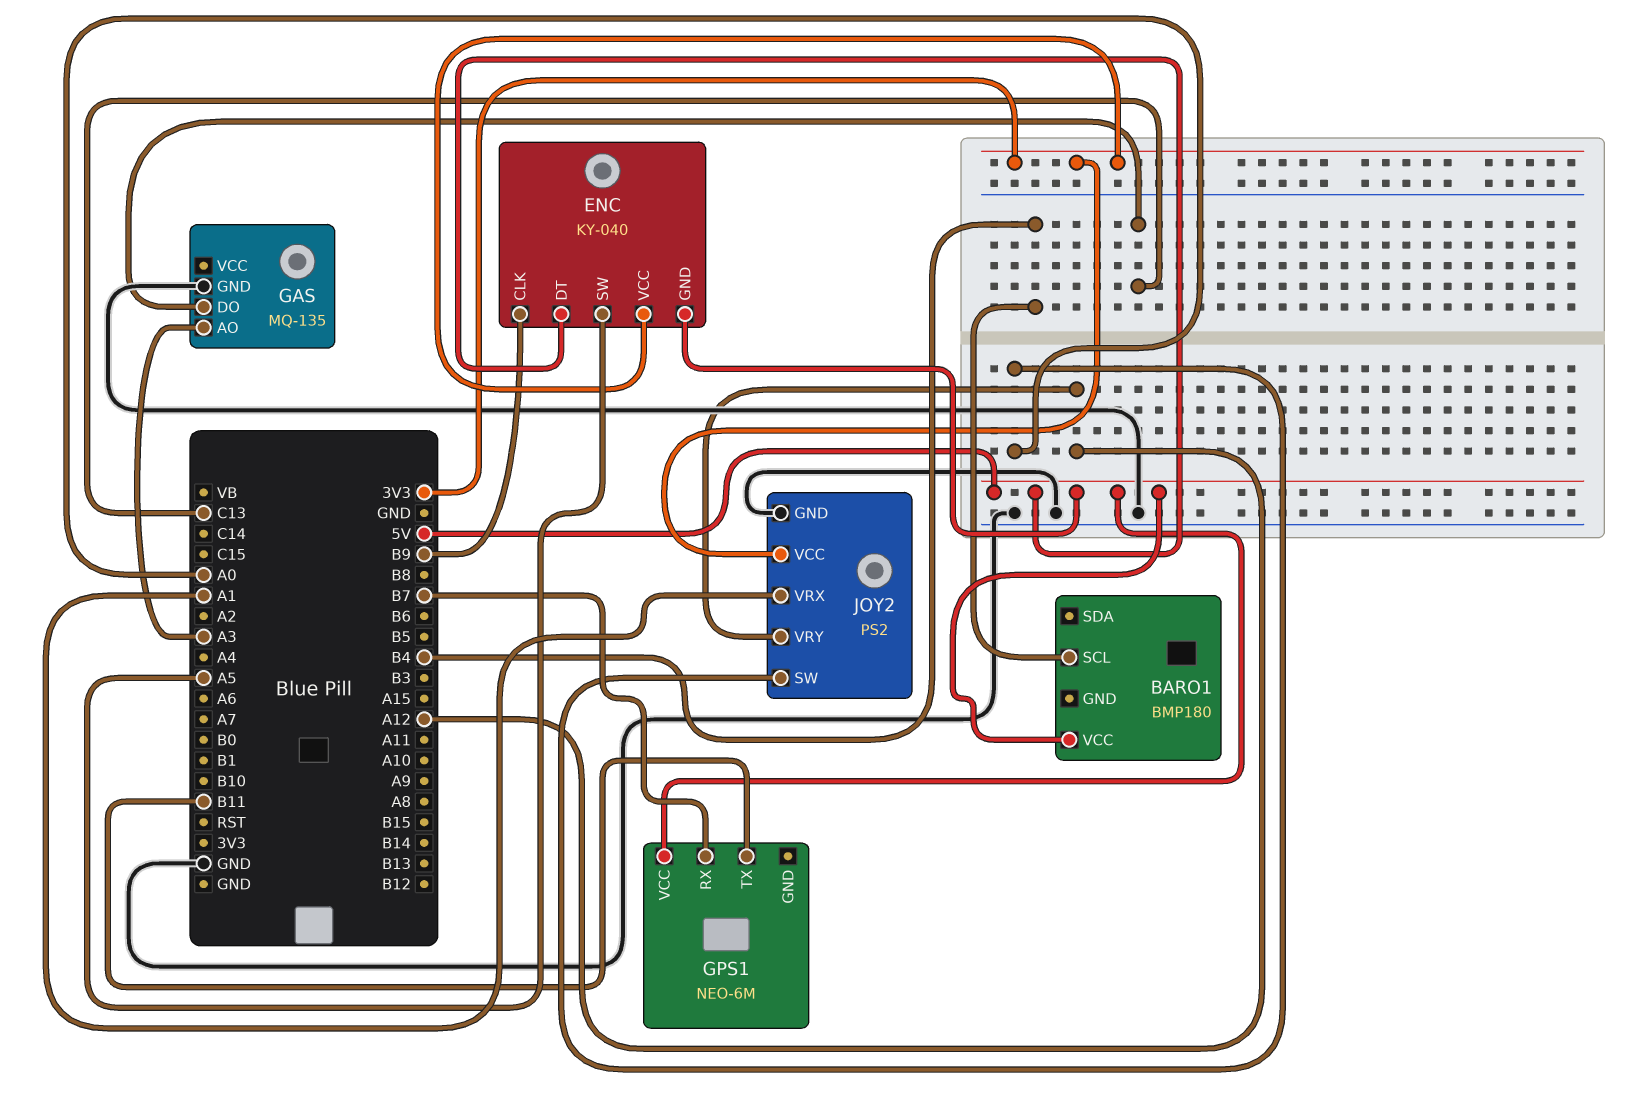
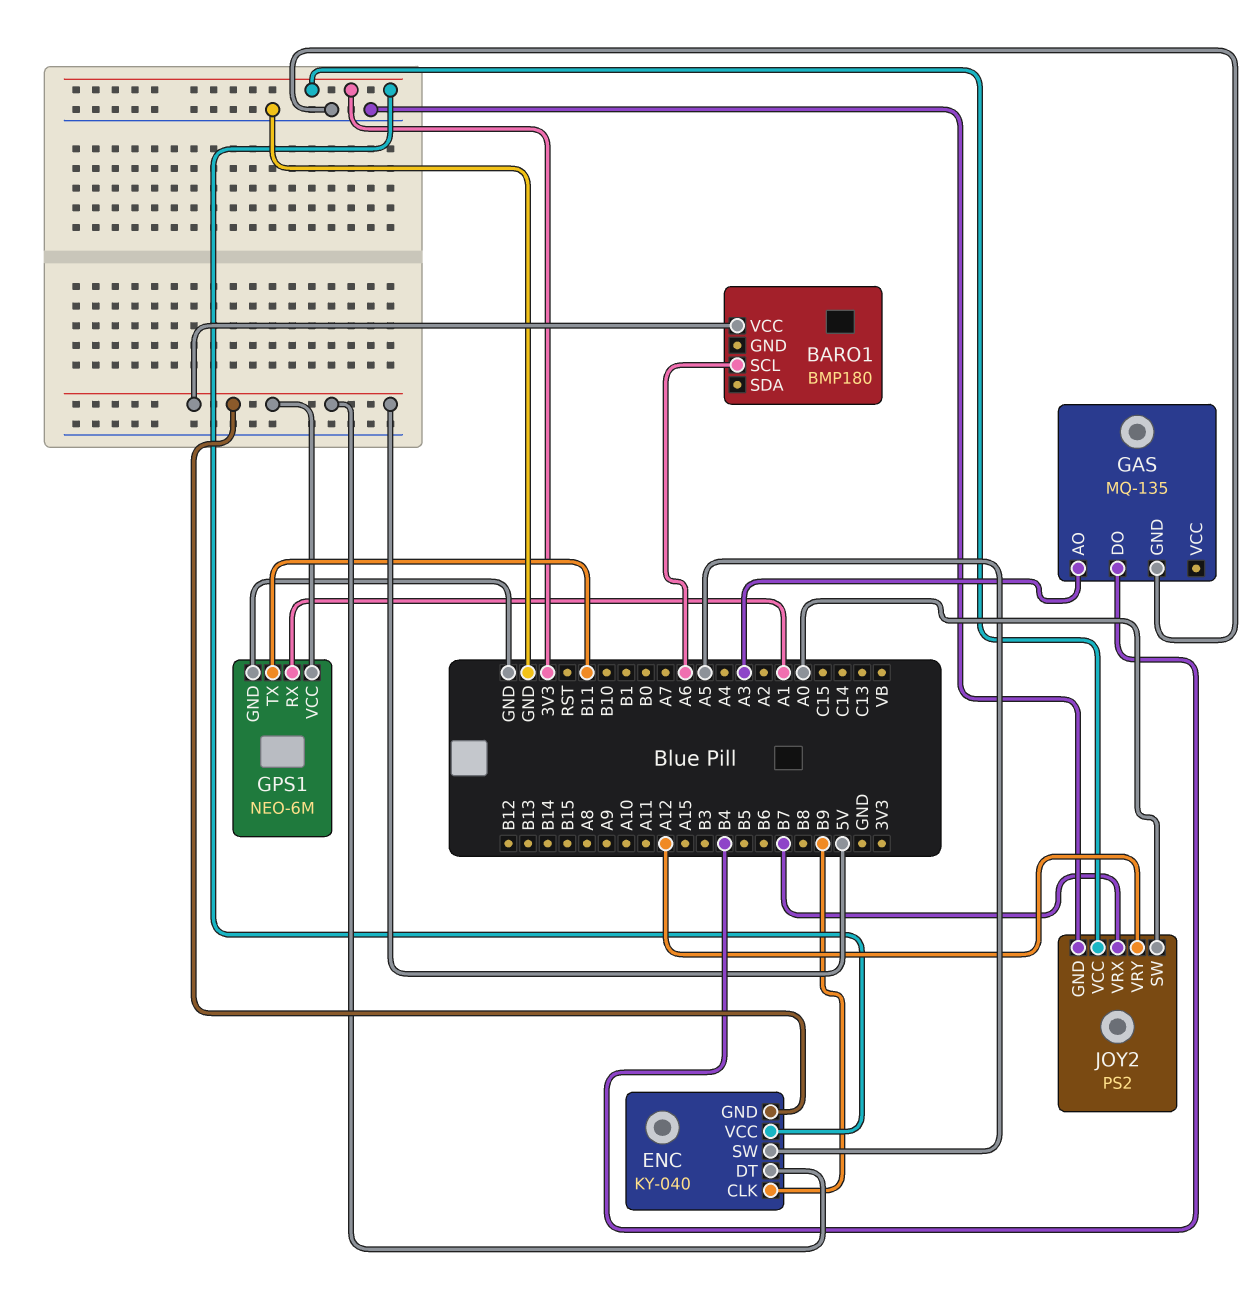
BARO1 pin SCL: B4 -> A6
GAS pin DO: C13 -> B4
GPS1 pin GND: none -> GND
GPS1 pin RX: B7 -> A1
JOY2 pin VRX: A1 -> B7

